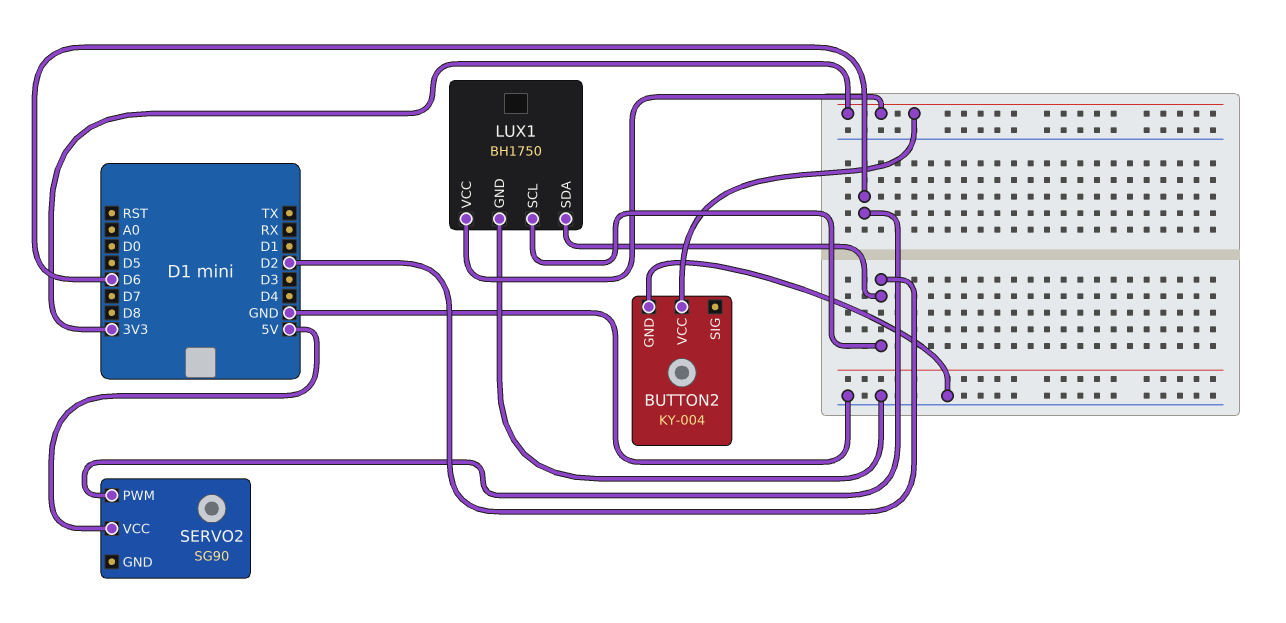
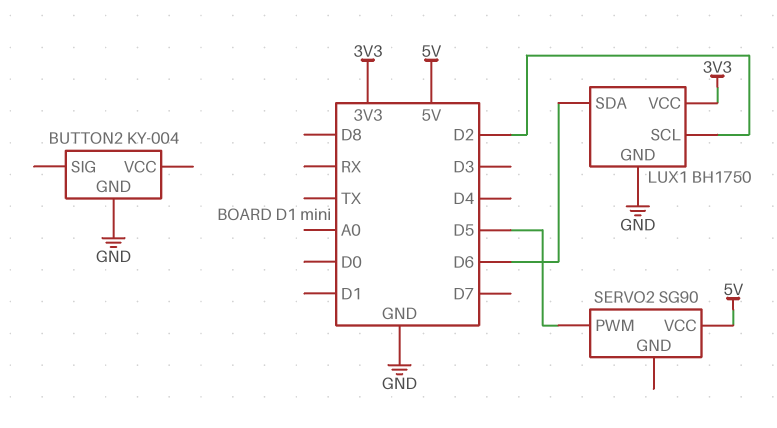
BUTTON2 pin VCC: 3V3 -> none
LUX1 pin SDA: D2 -> D6
SERVO2 pin PWM: D6 -> D5

